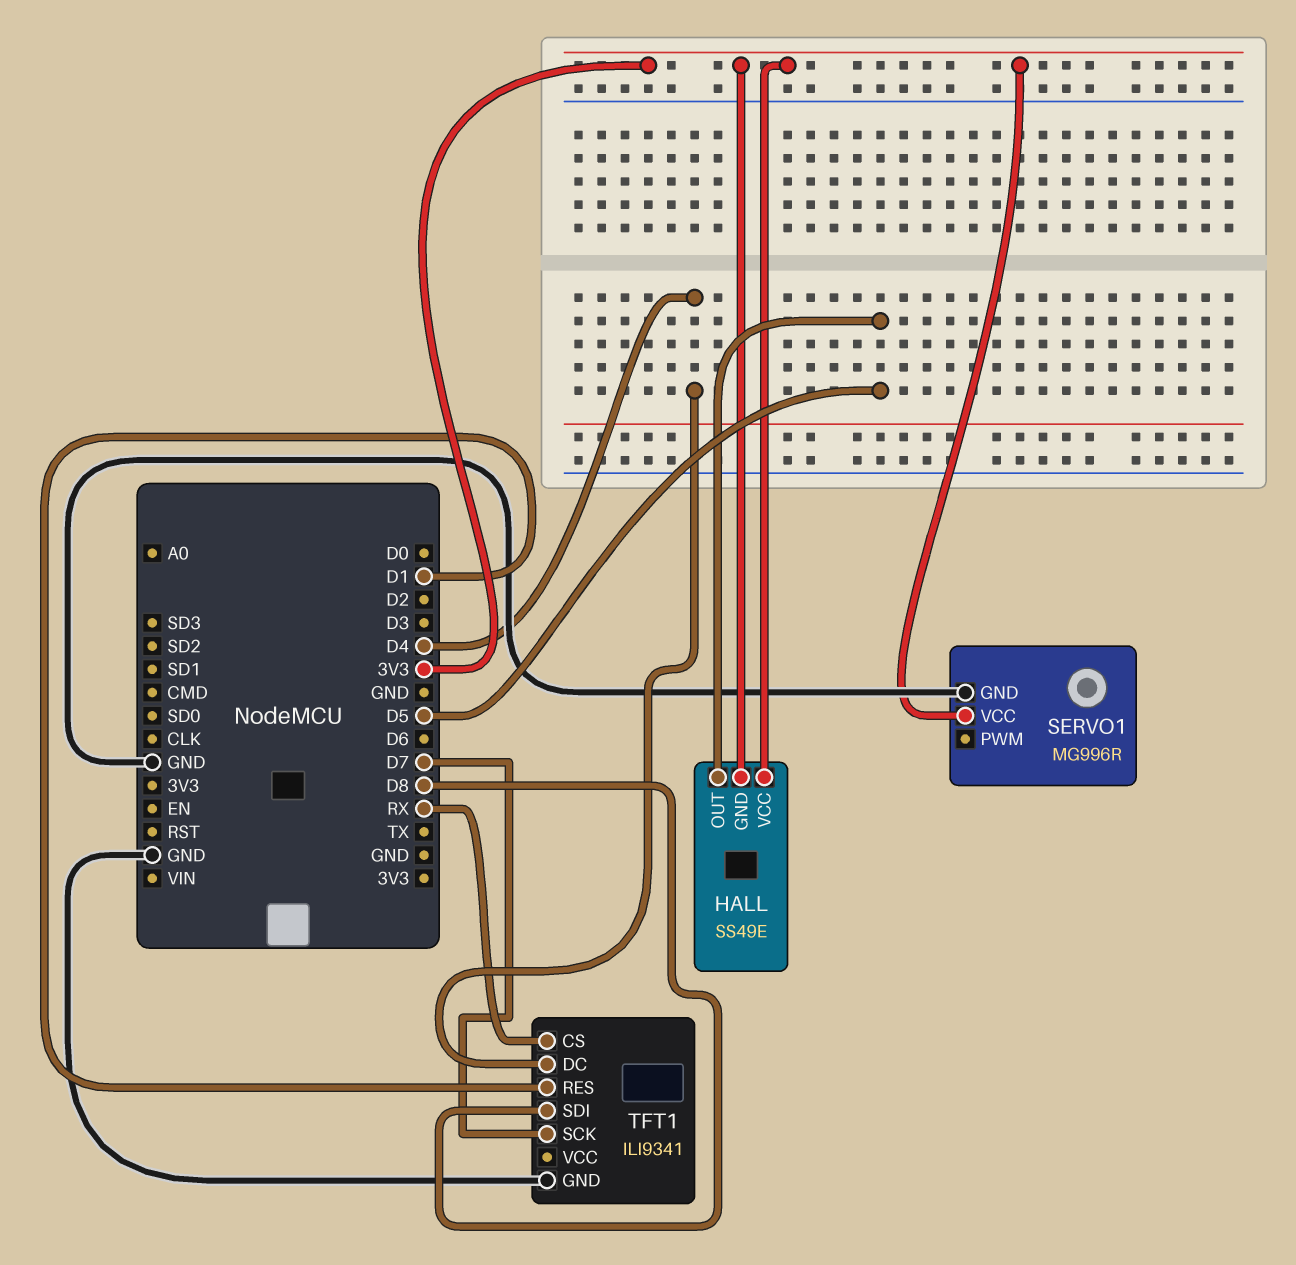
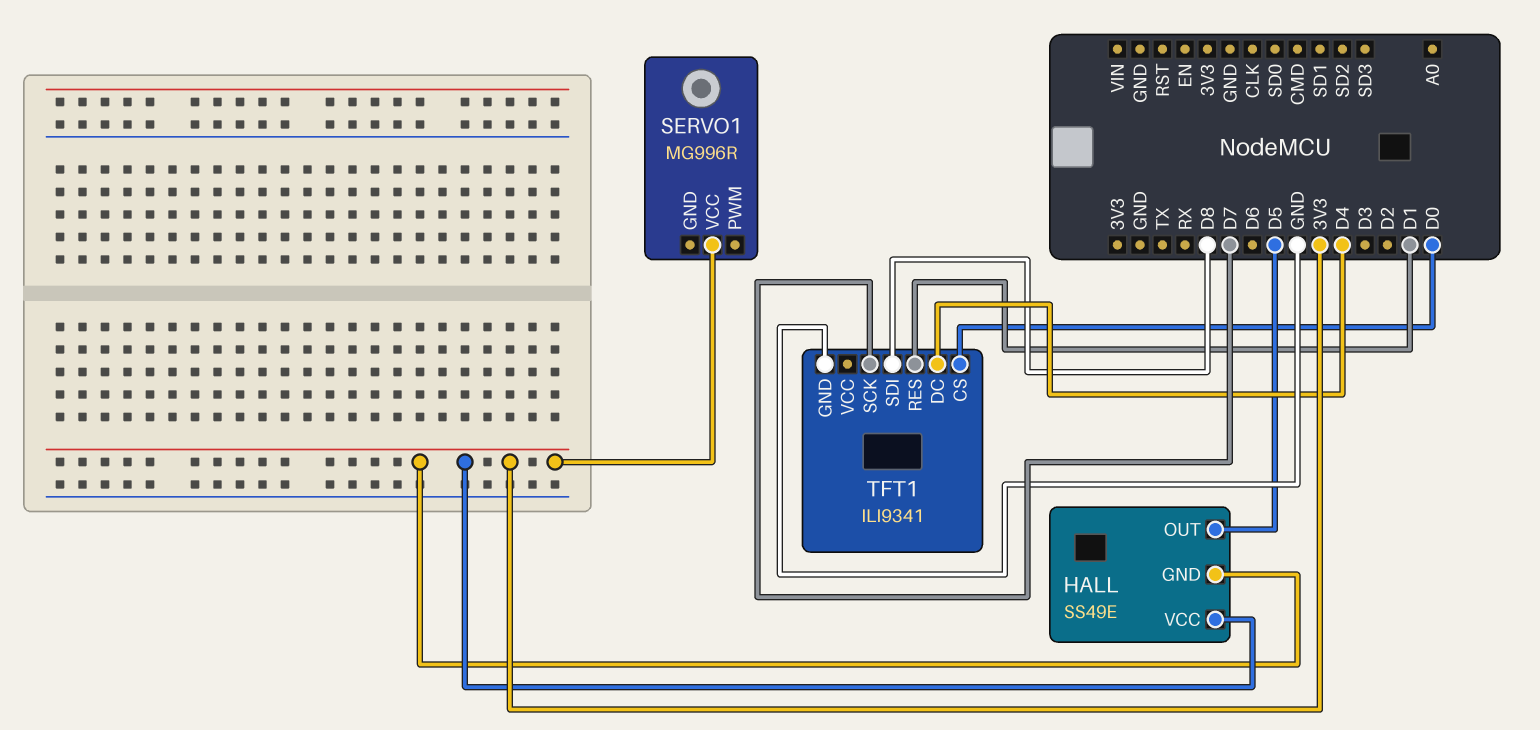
SERVO1 pin GND: GND -> none
TFT1 pin CS: RX -> D0

